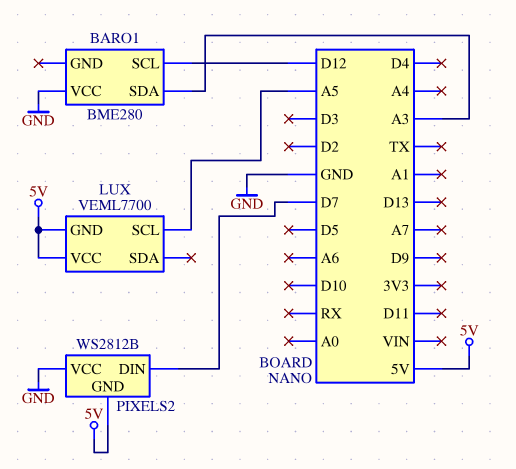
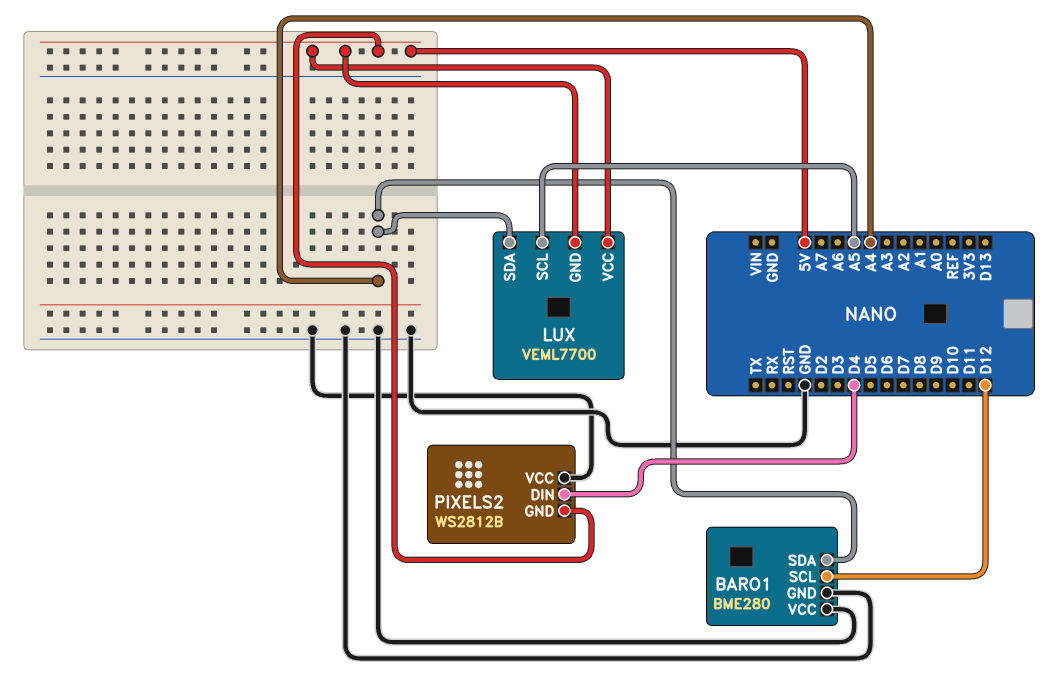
BARO1 pin GND: none -> GND
BARO1 pin SDA: A3 -> A4
LUX pin SDA: none -> A4
PIXELS2 pin DIN: D7 -> D4

